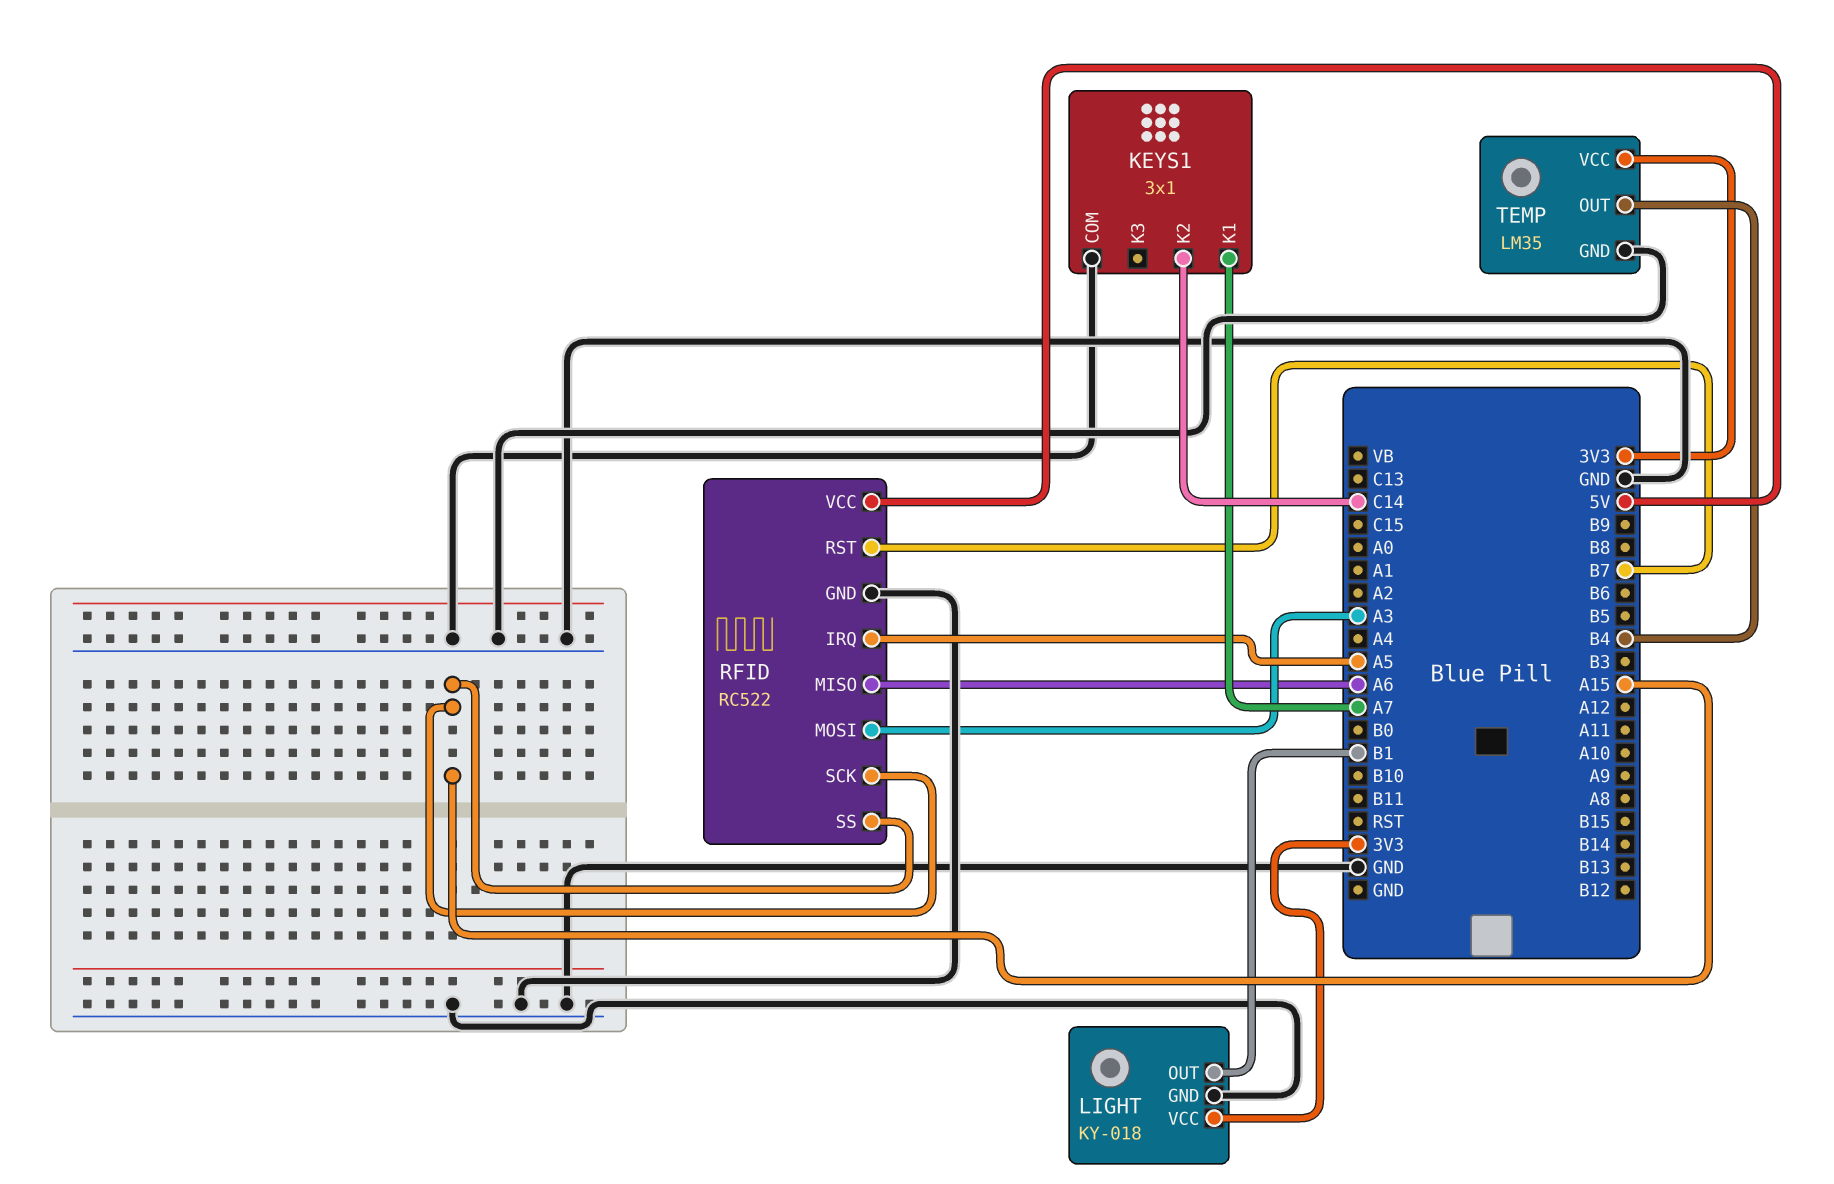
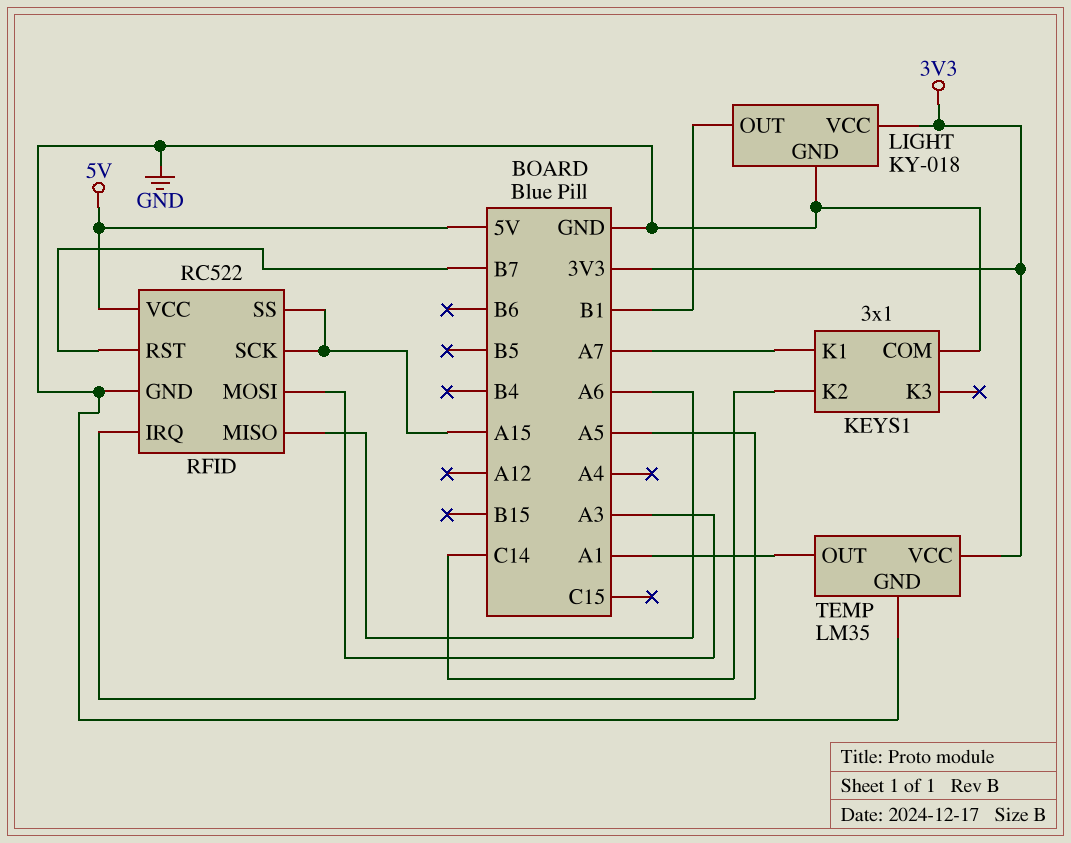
TEMP pin OUT: B4 -> A1

